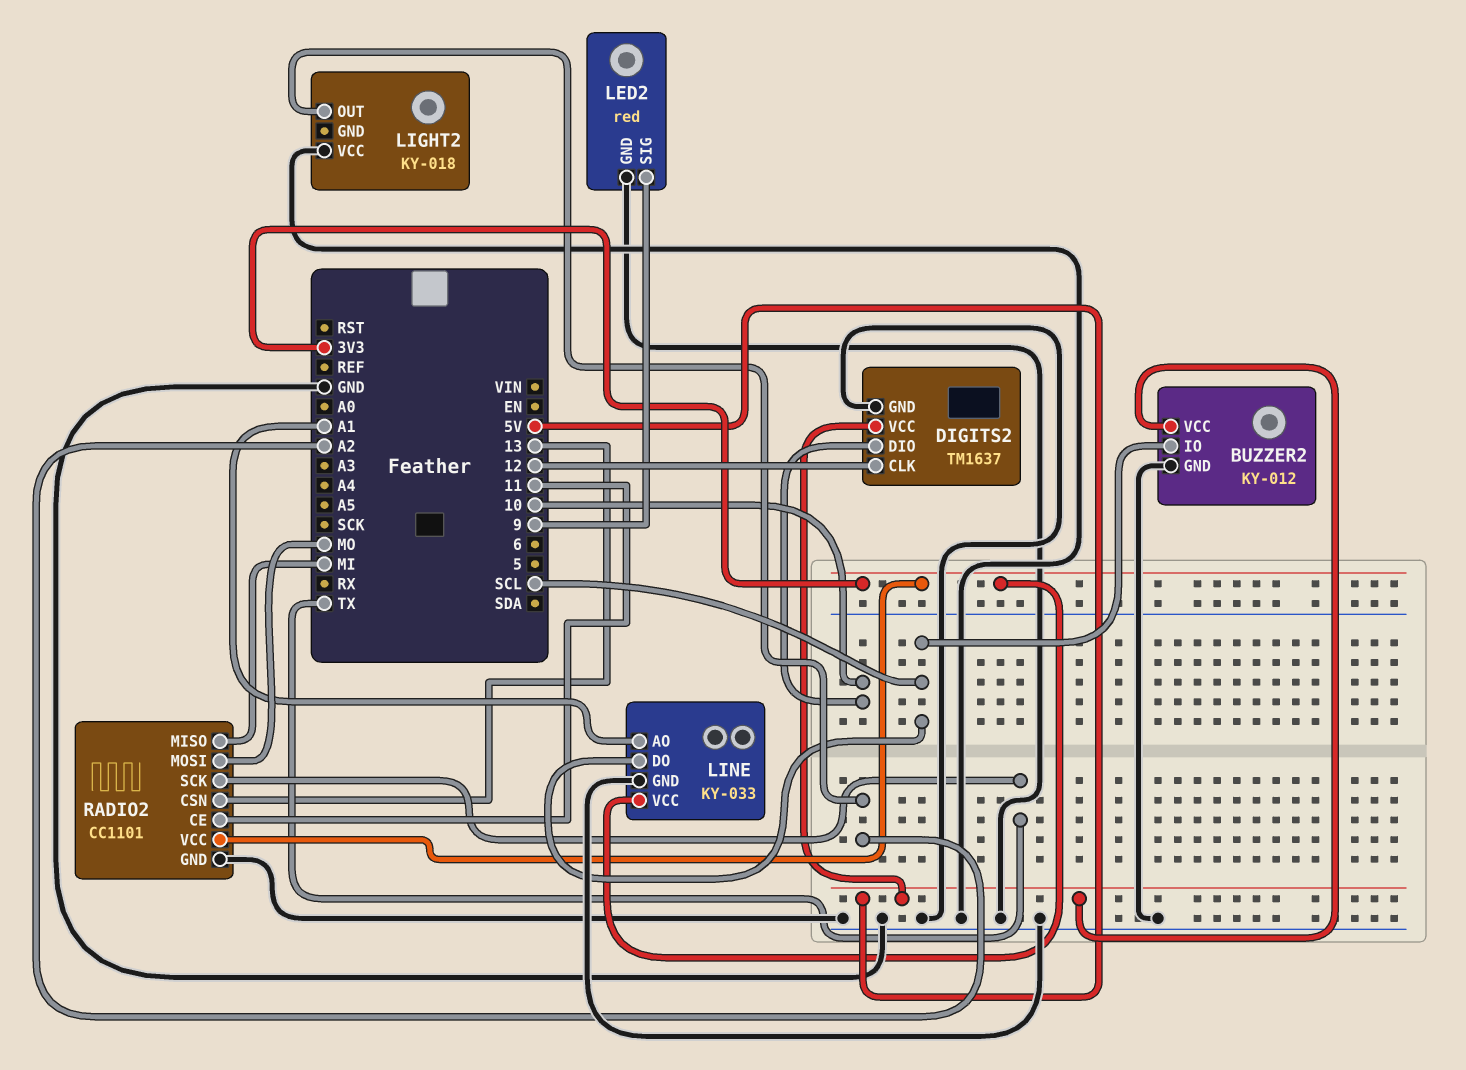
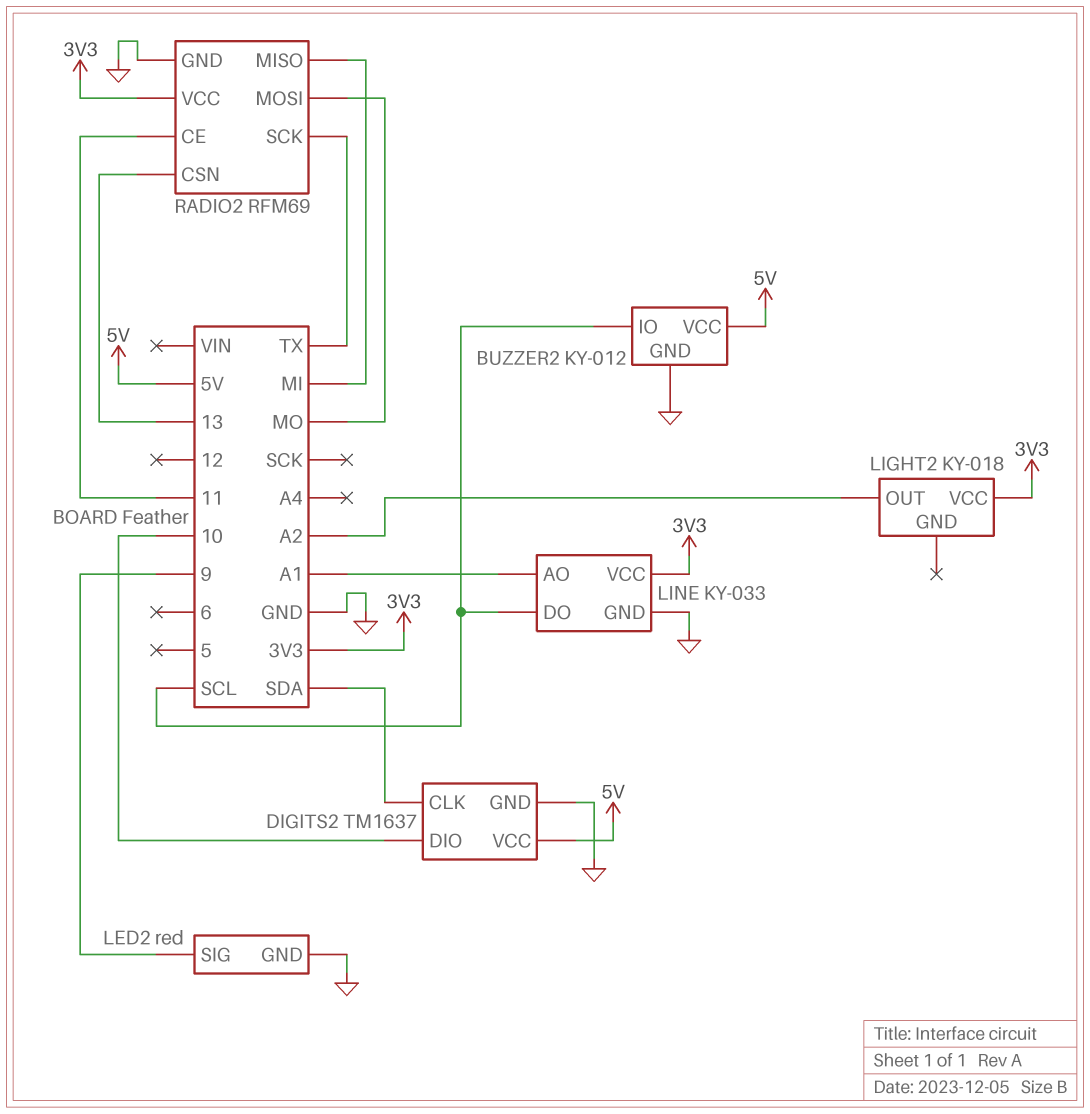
DIGITS2 pin CLK: 12 -> SDA
LIGHT2 pin VCC: GND -> 3V3
RADIO2: CC1101 -> RFM69

